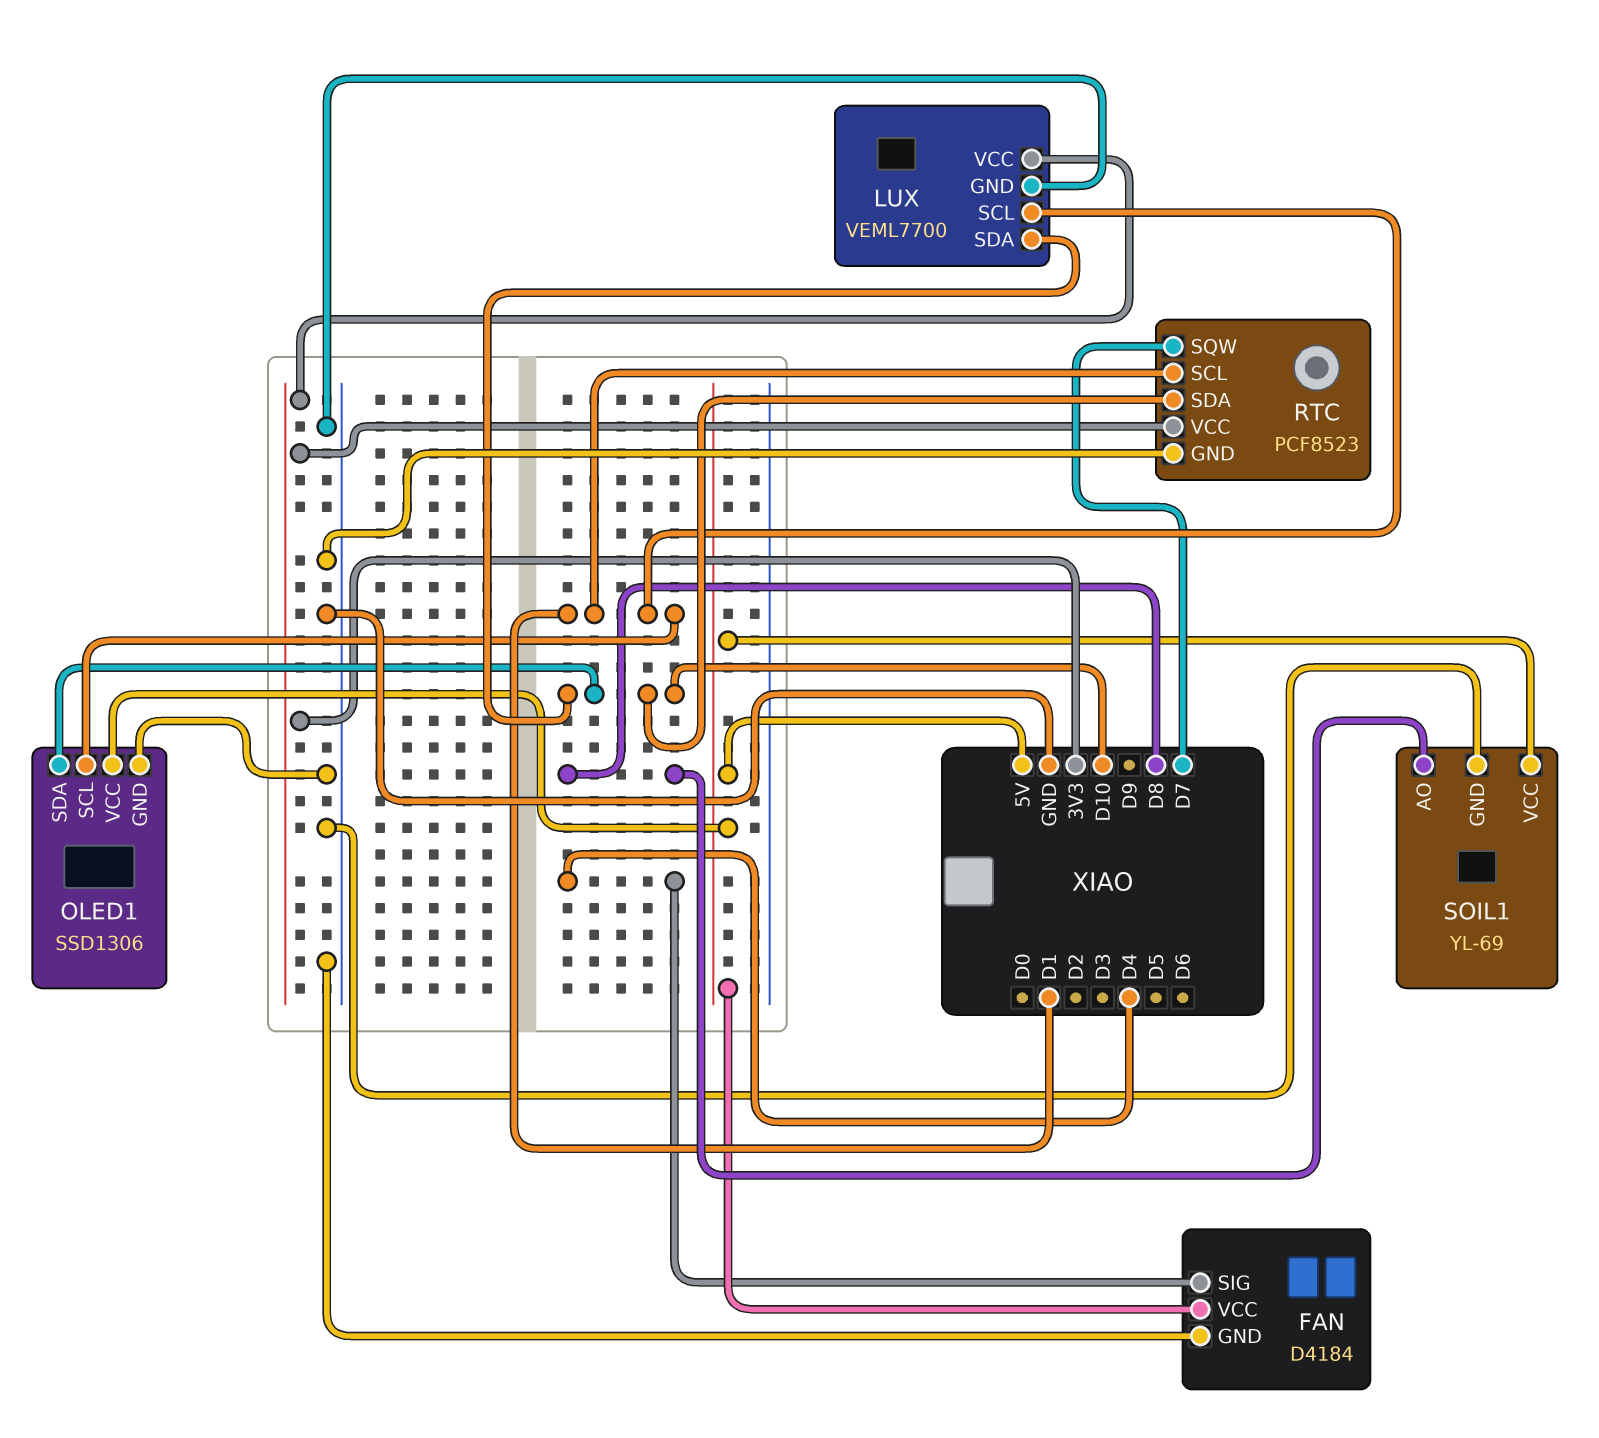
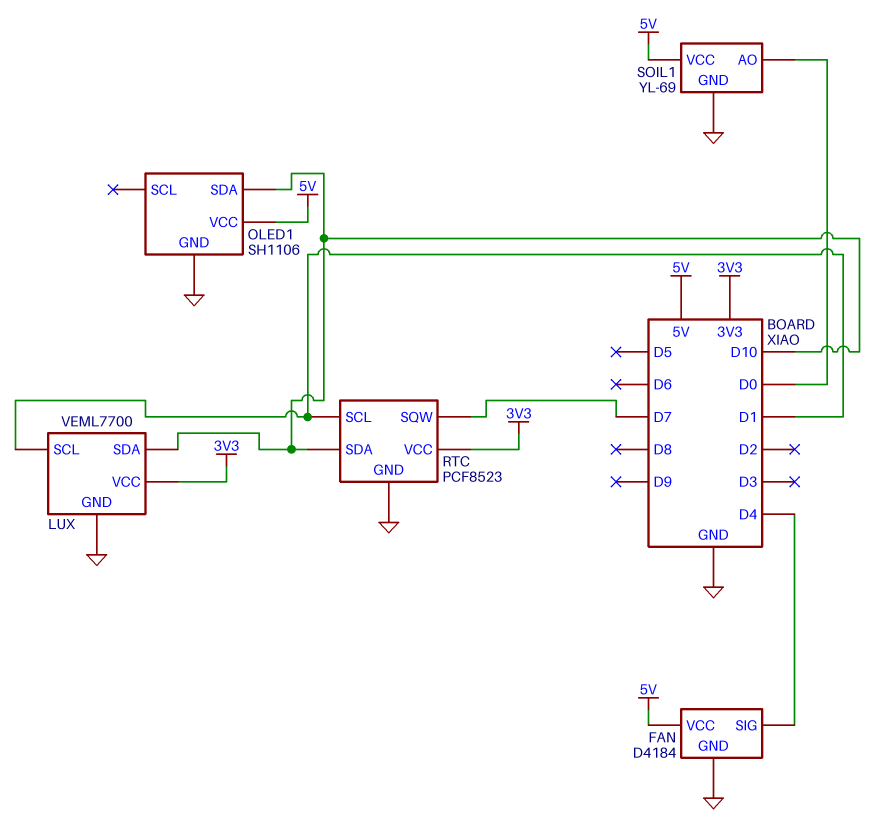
OLED1: SSD1306 -> SH1106
OLED1 pin SCL: D1 -> none
SOIL1 pin AO: D8 -> D0

